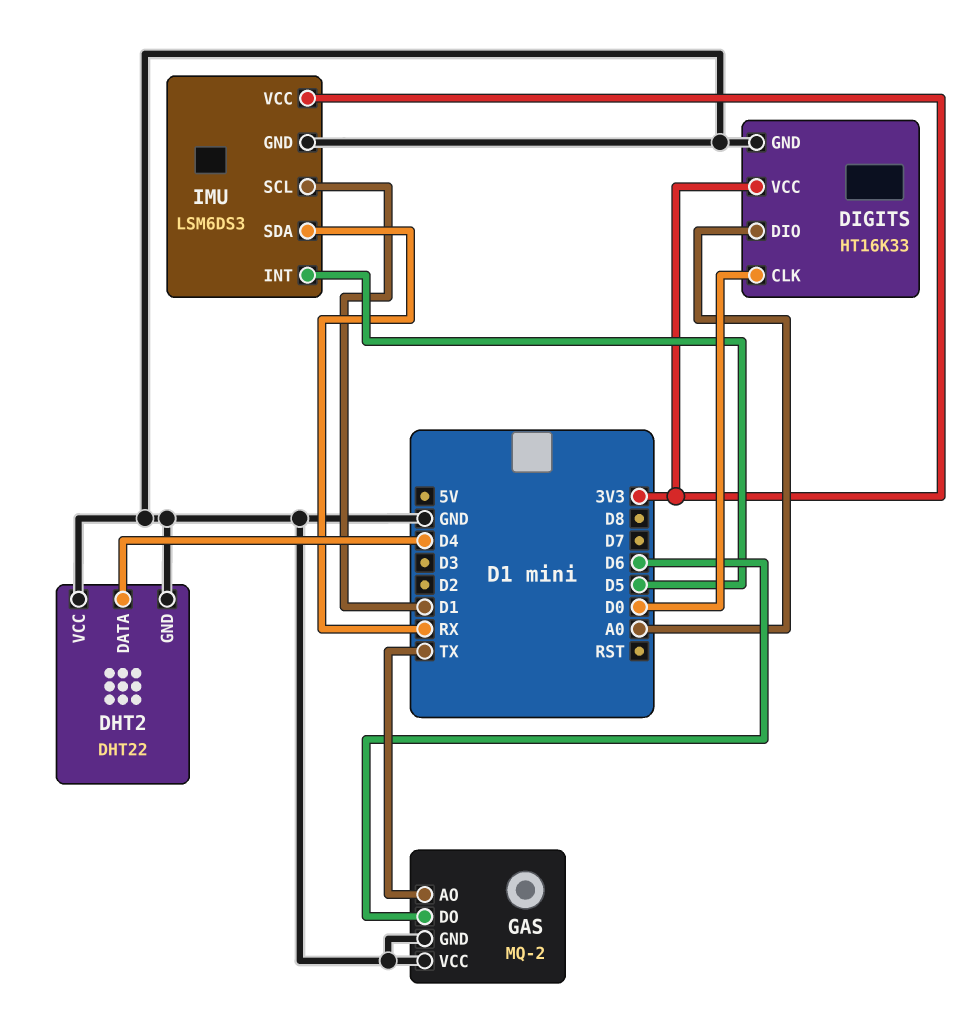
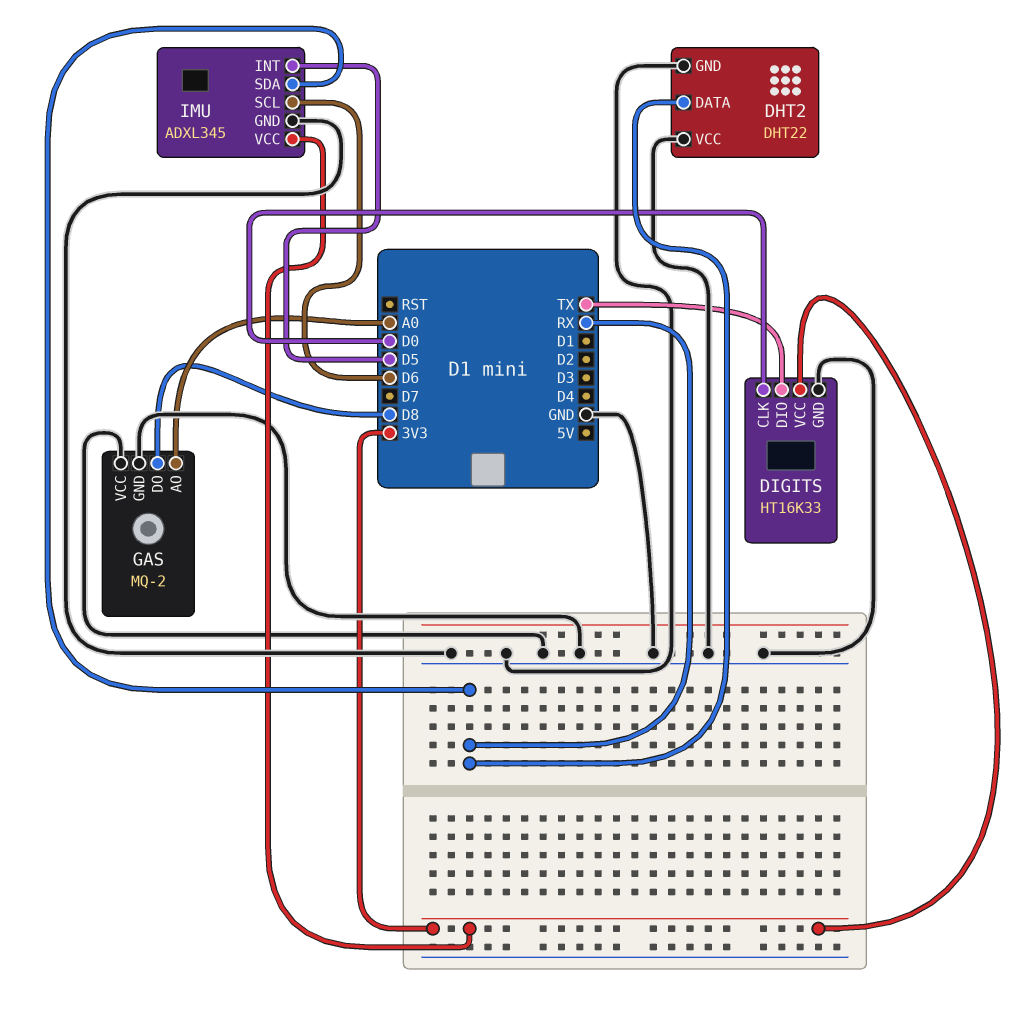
DHT2 pin DATA: D4 -> RX
DIGITS pin DIO: A0 -> TX
GAS pin AO: TX -> A0
GAS pin DO: D6 -> D8
IMU: LSM6DS3 -> ADXL345
IMU pin SCL: D1 -> D6

